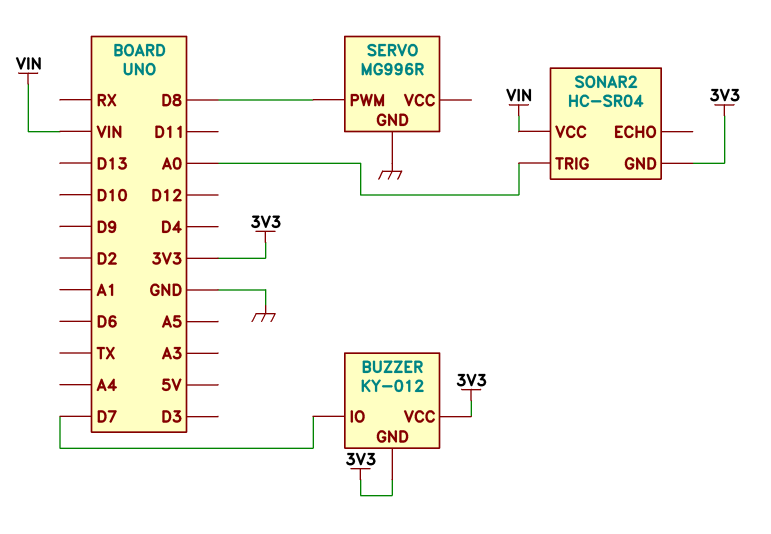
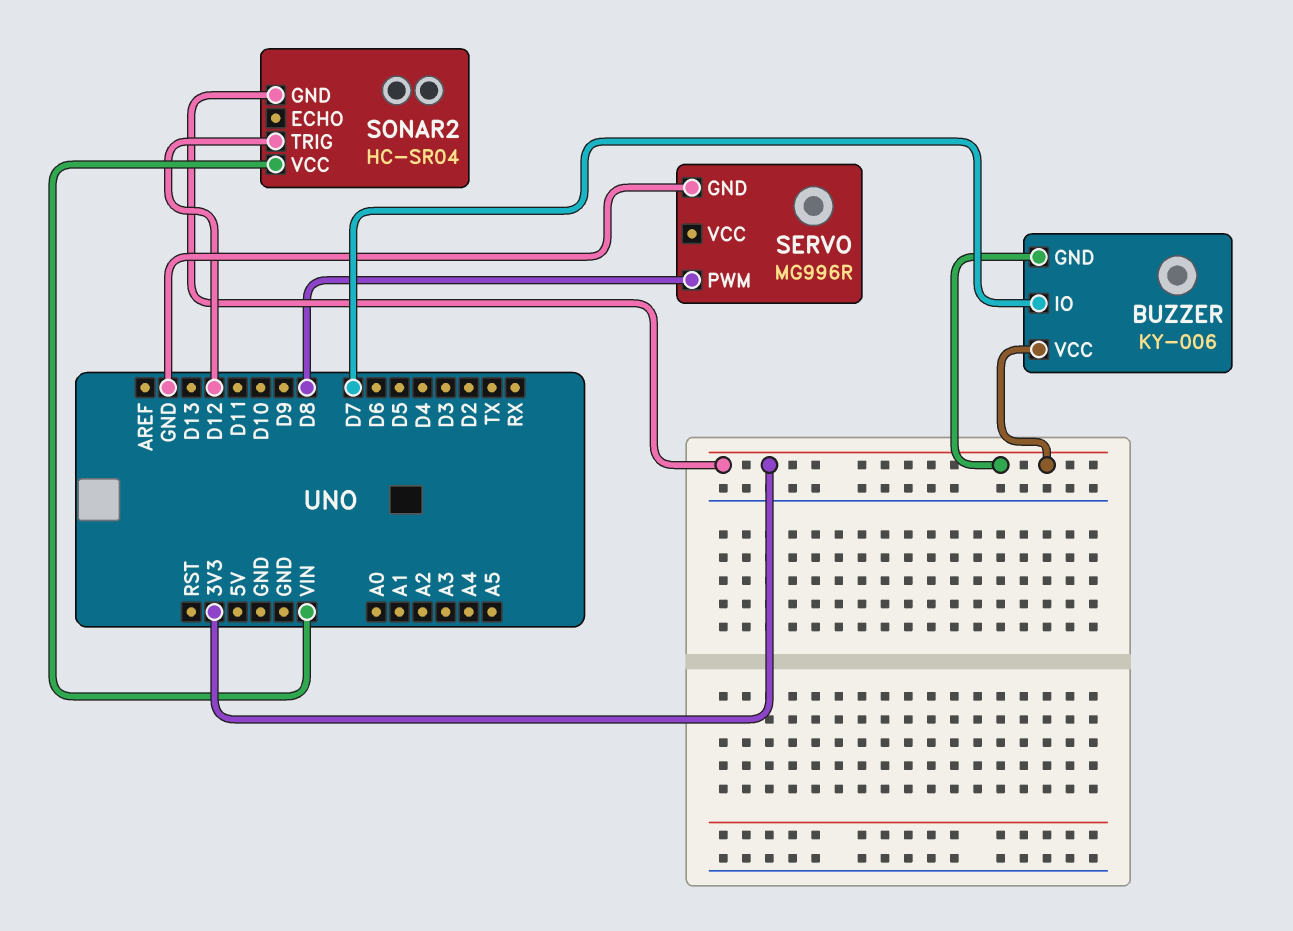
BUZZER: KY-012 -> KY-006
SONAR2 pin TRIG: A0 -> D12

